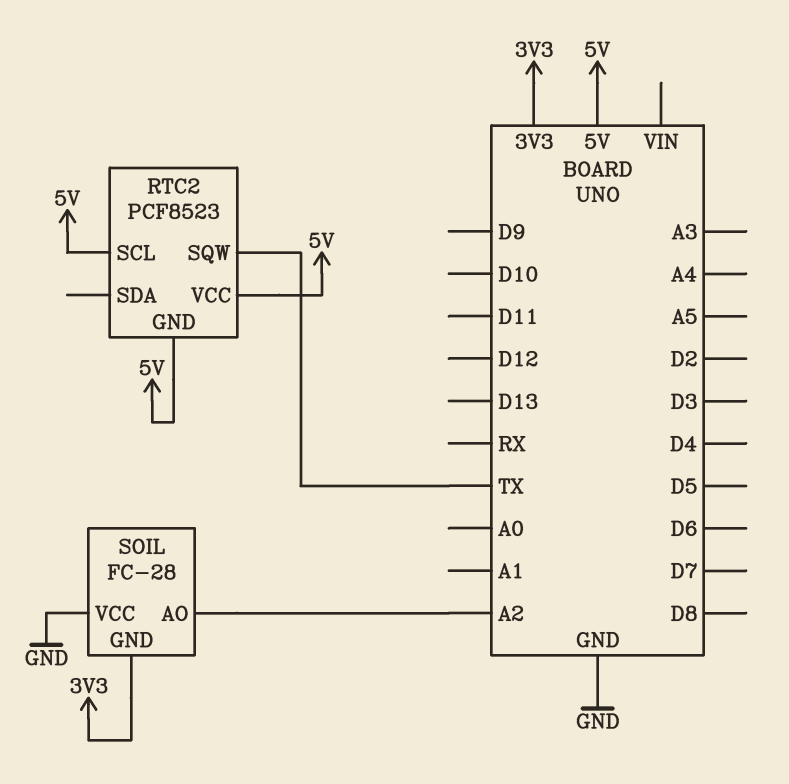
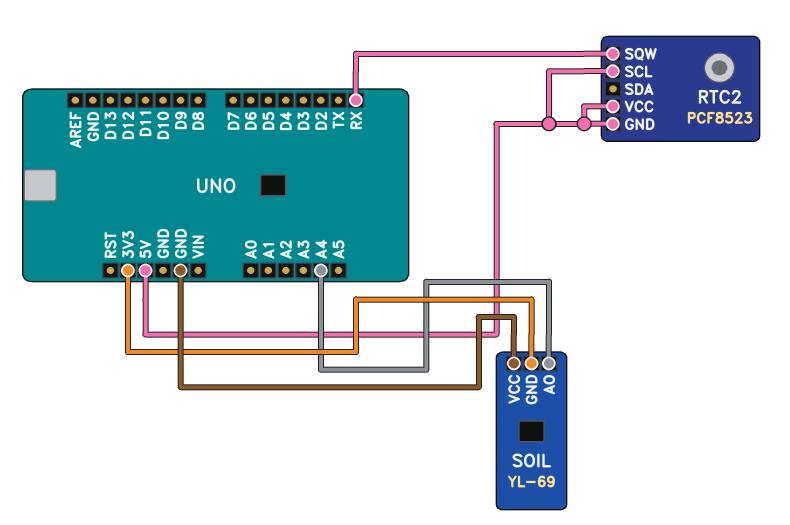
RTC2 pin SQW: TX -> RX
SOIL: FC-28 -> YL-69
SOIL pin AO: A2 -> A4

